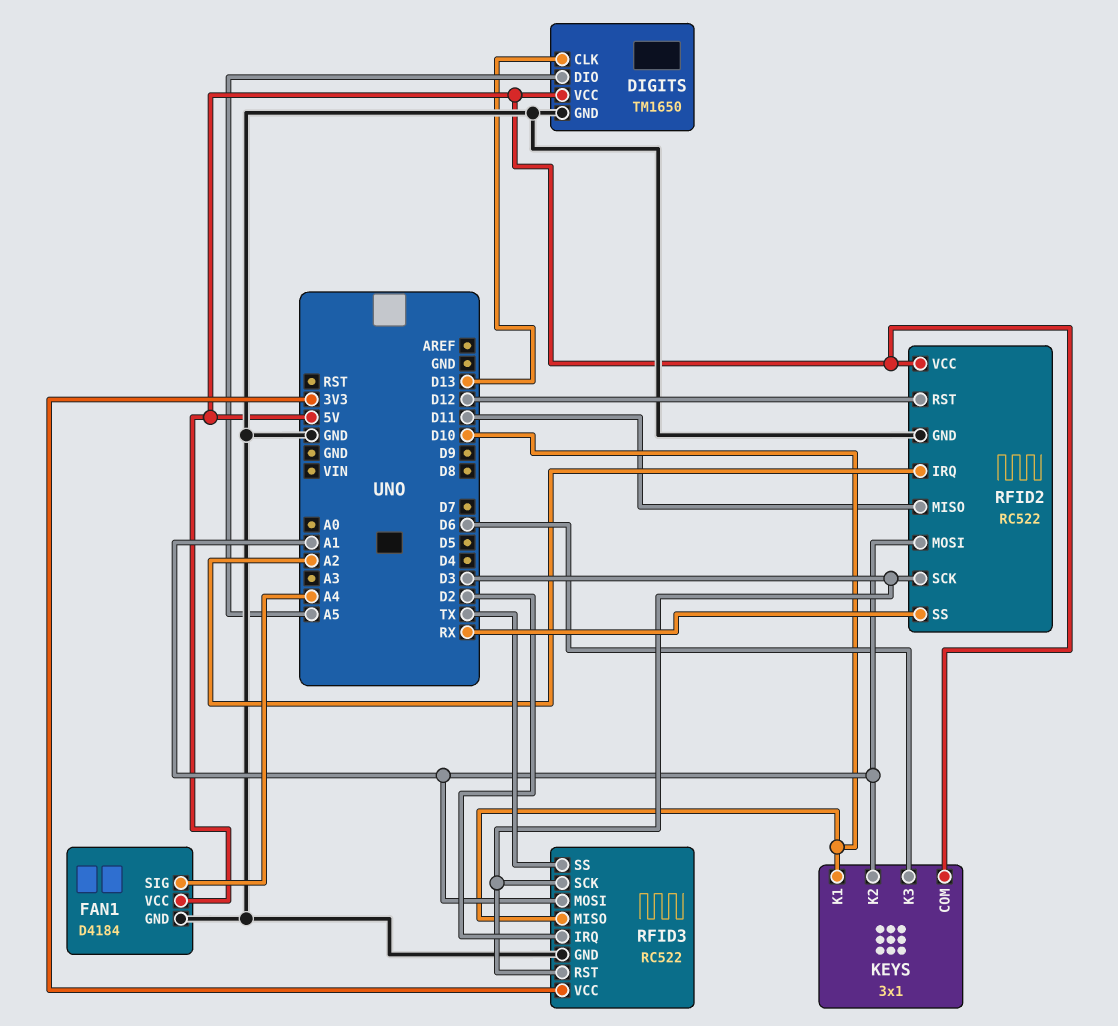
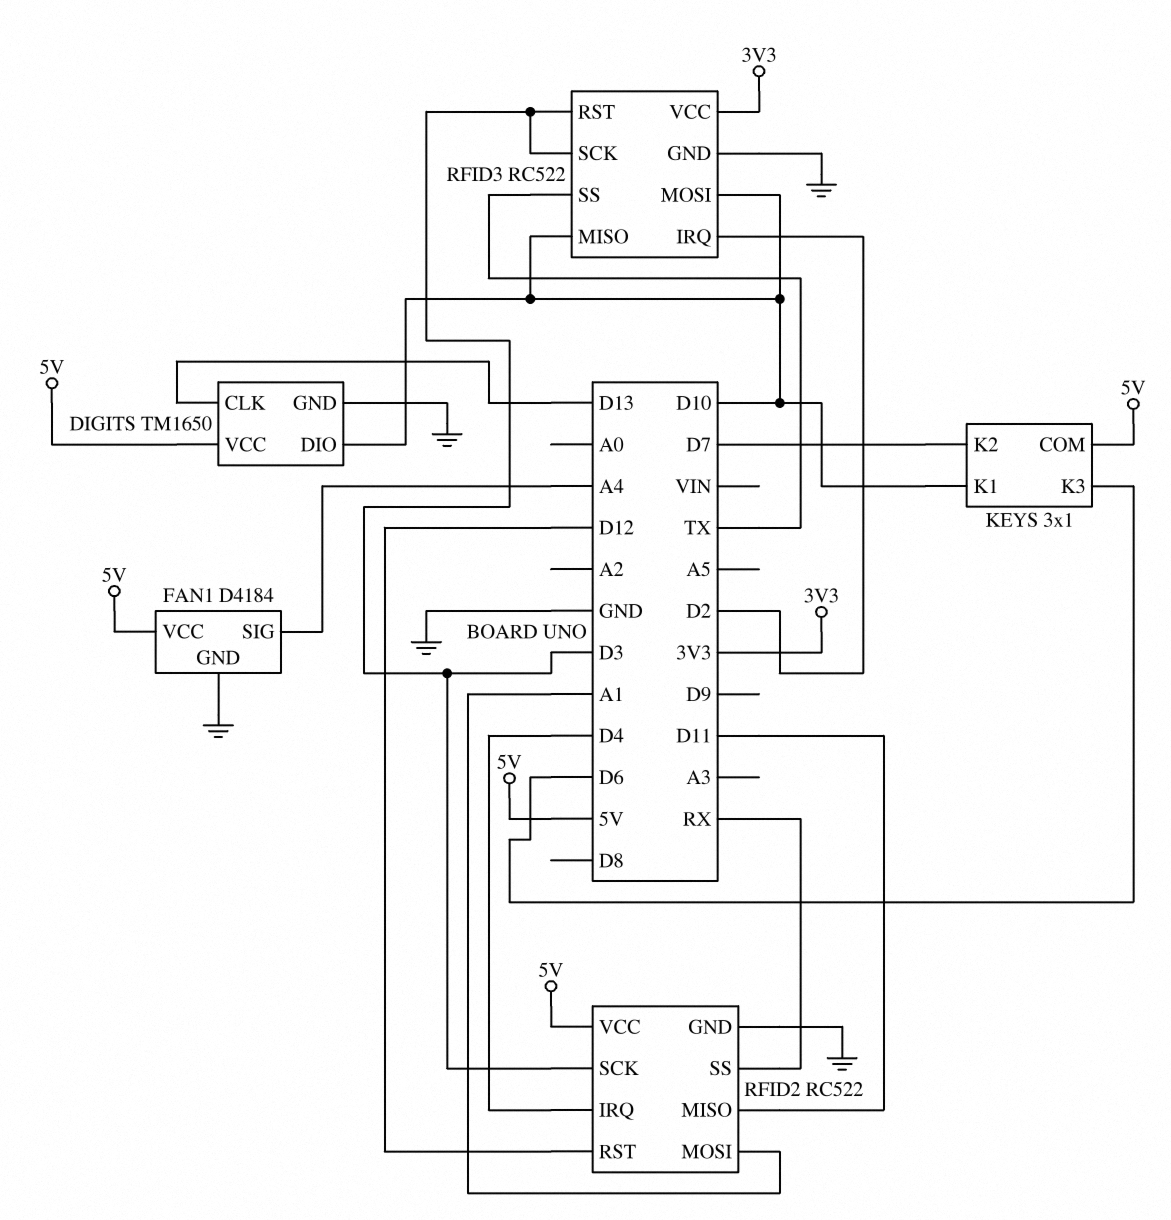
DIGITS pin DIO: A5 -> D10
KEYS pin K2: A1 -> D7
RFID2 pin IRQ: A2 -> D4
RFID3 pin MOSI: A1 -> D10

